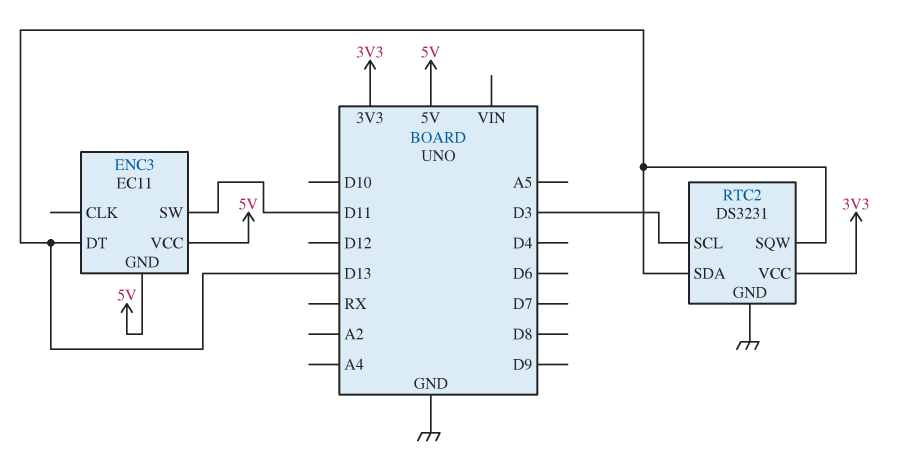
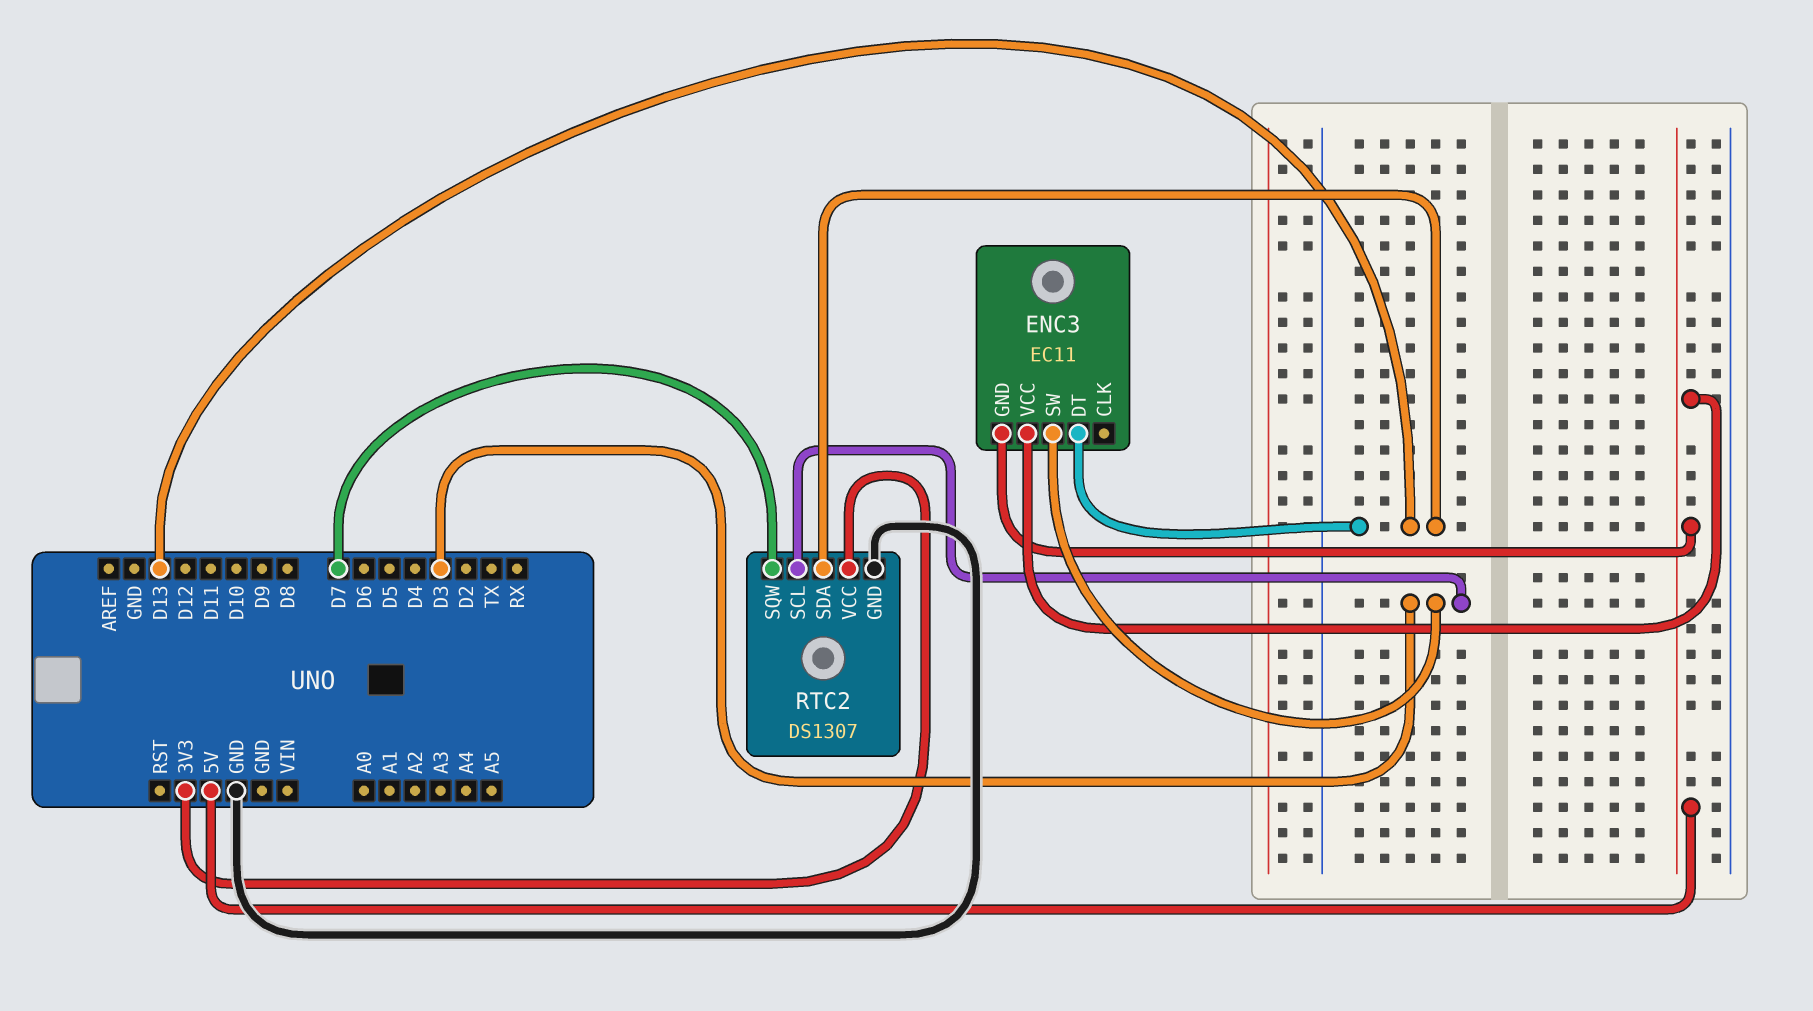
ENC3 pin SW: D11 -> D3
RTC2: DS3231 -> DS1307
RTC2 pin SQW: D13 -> D7

